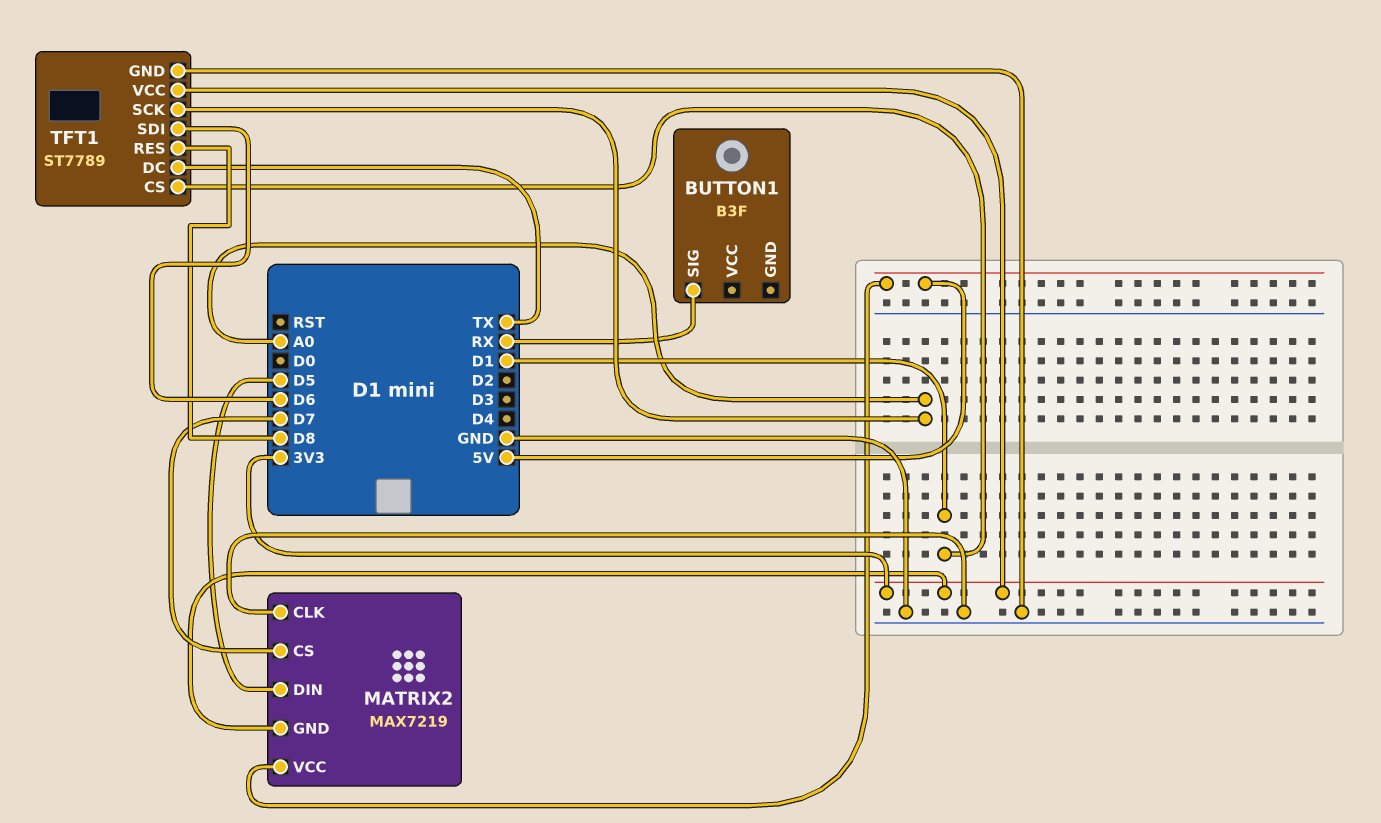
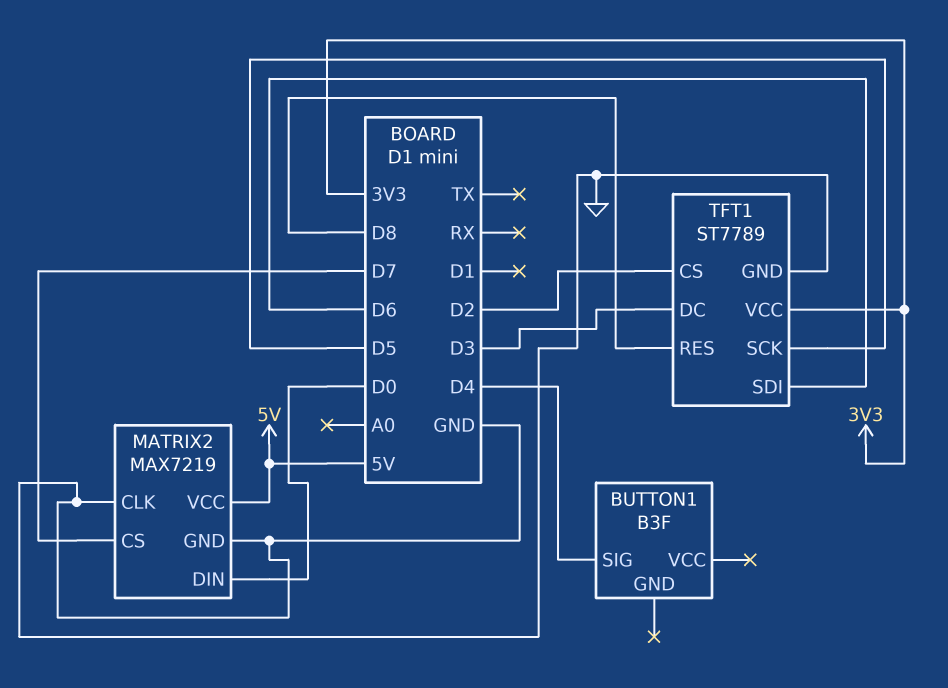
BUTTON1 pin SIG: RX -> D4
MATRIX2 pin DIN: D5 -> D0
MATRIX2 pin GND: 3V3 -> GND
TFT1 pin CS: D1 -> D2
TFT1 pin DC: TX -> D3
TFT1 pin SCK: A0 -> D5

